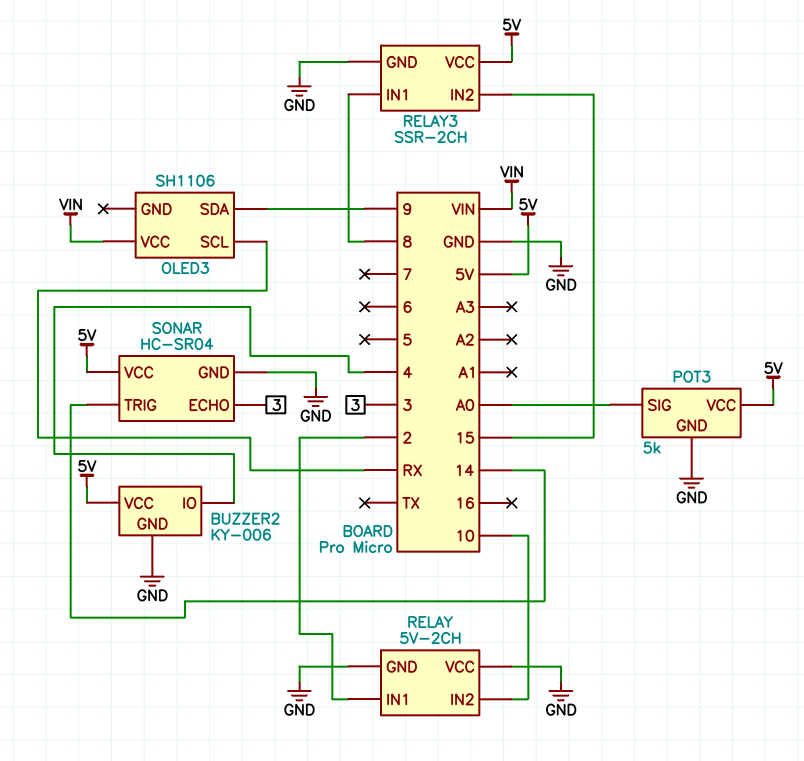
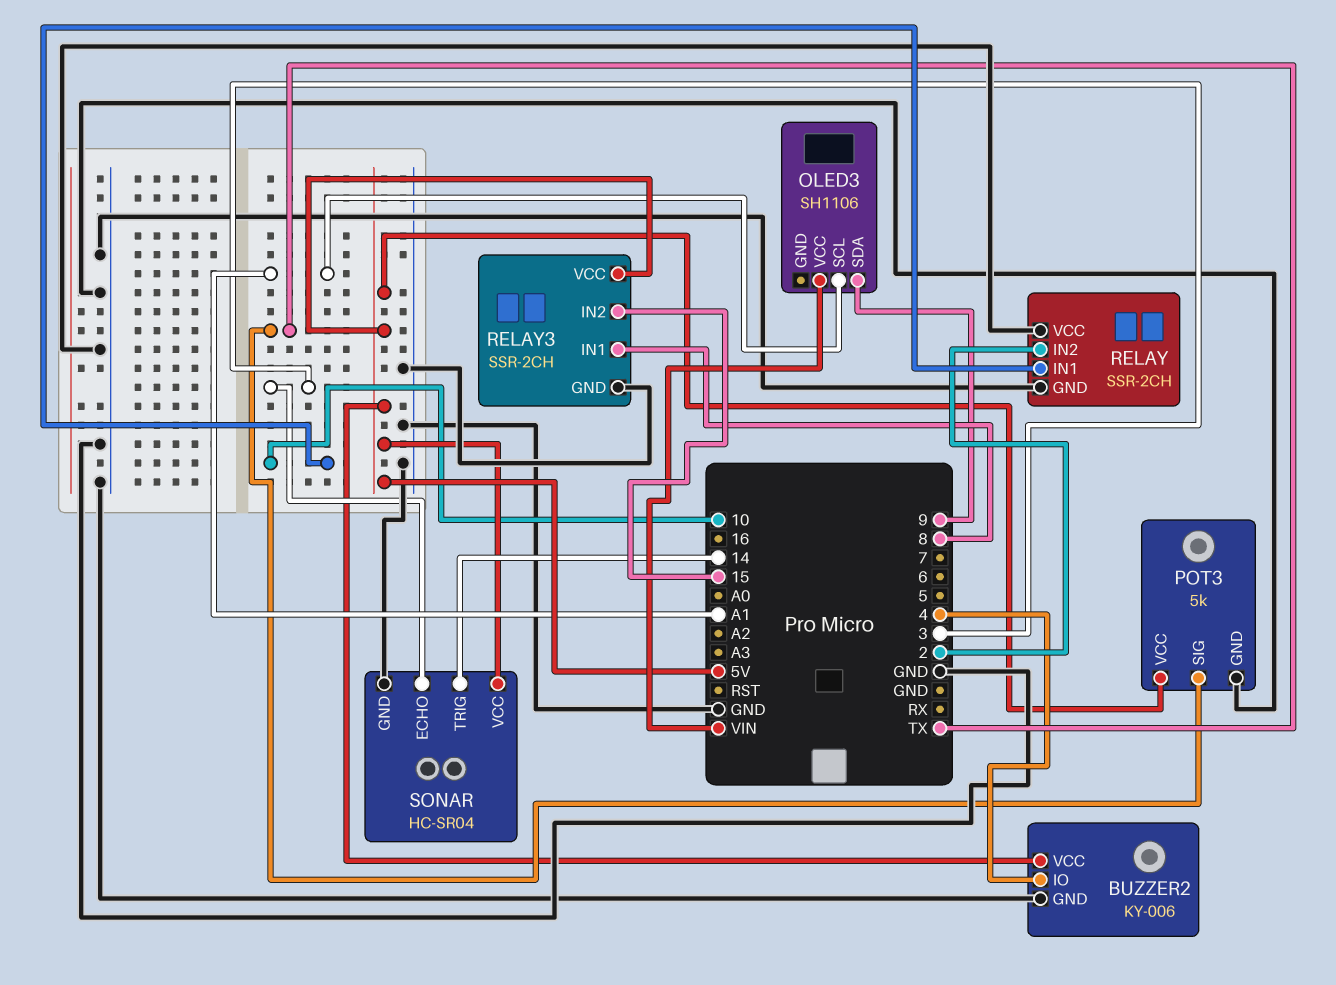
OLED3 pin SCL: RX -> A1
POT3 pin SIG: A0 -> TX
RELAY: 5V-2CH -> SSR-2CH
RELAY pin IN1: 2 -> 10
RELAY pin IN2: 10 -> 2

